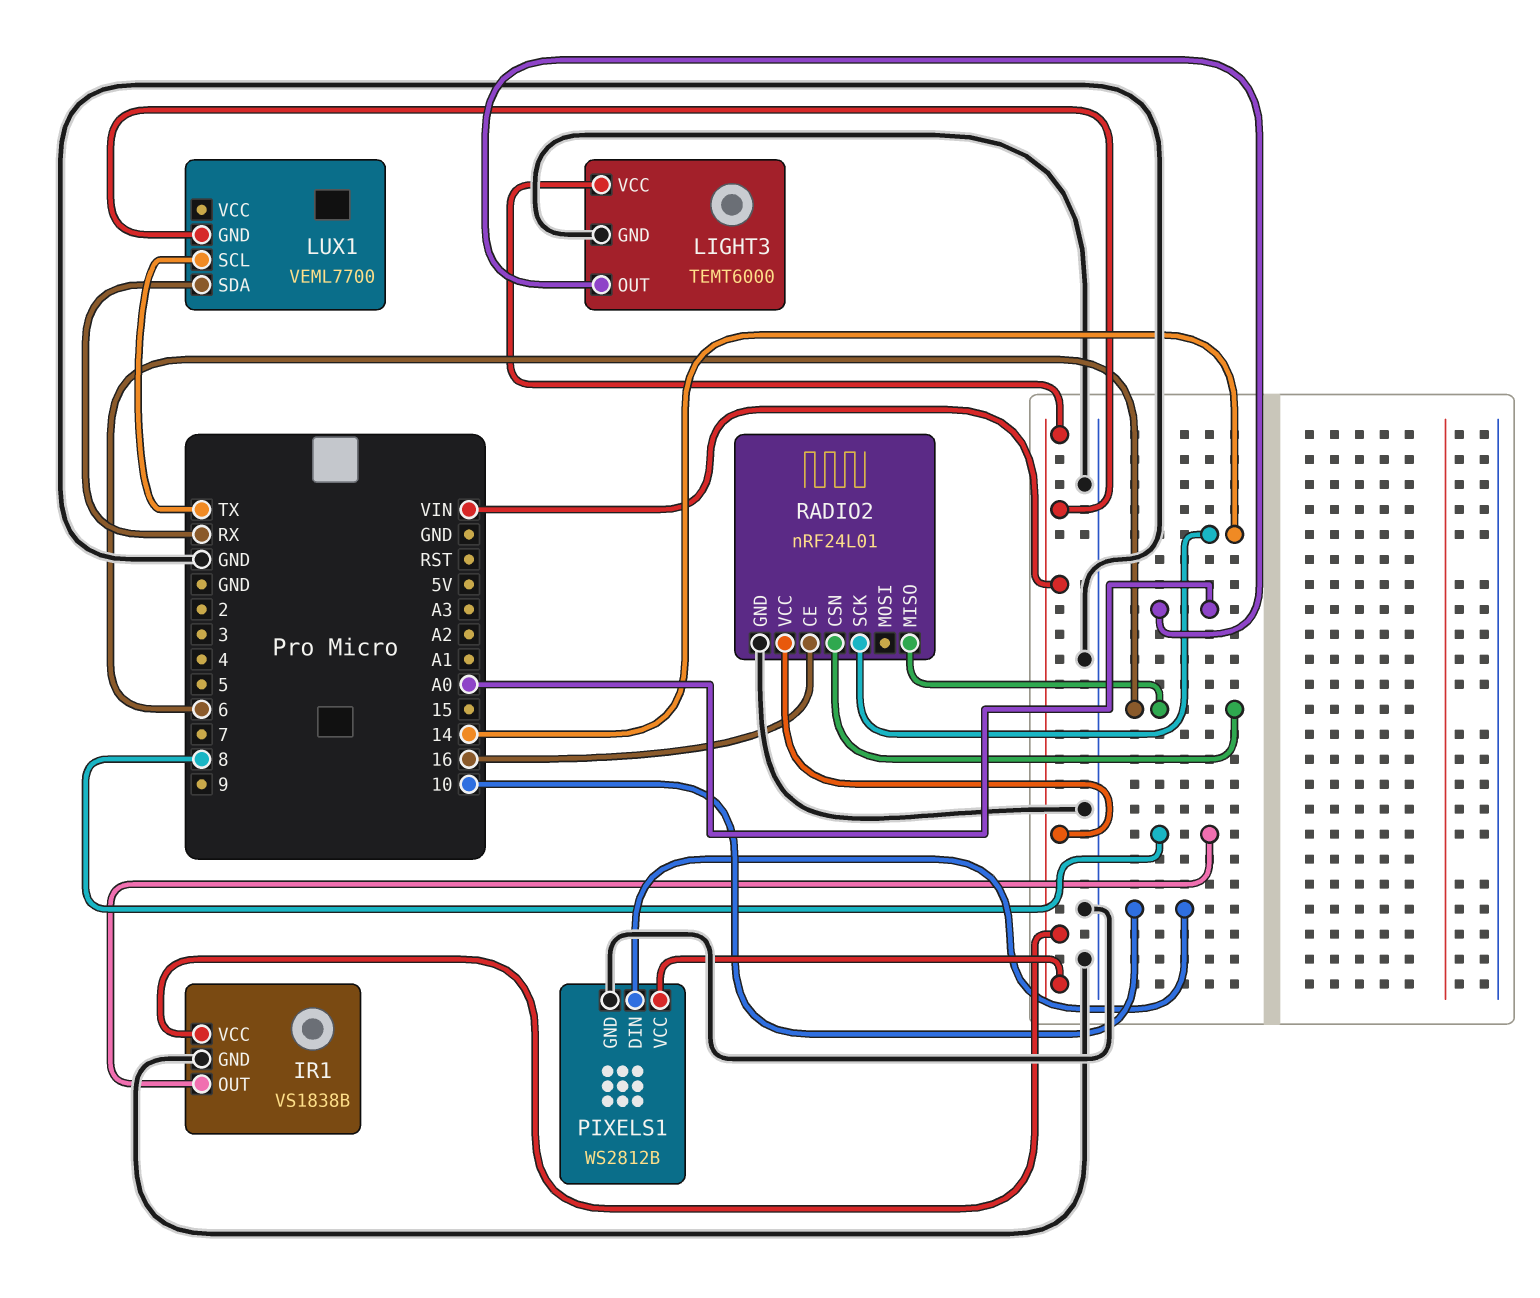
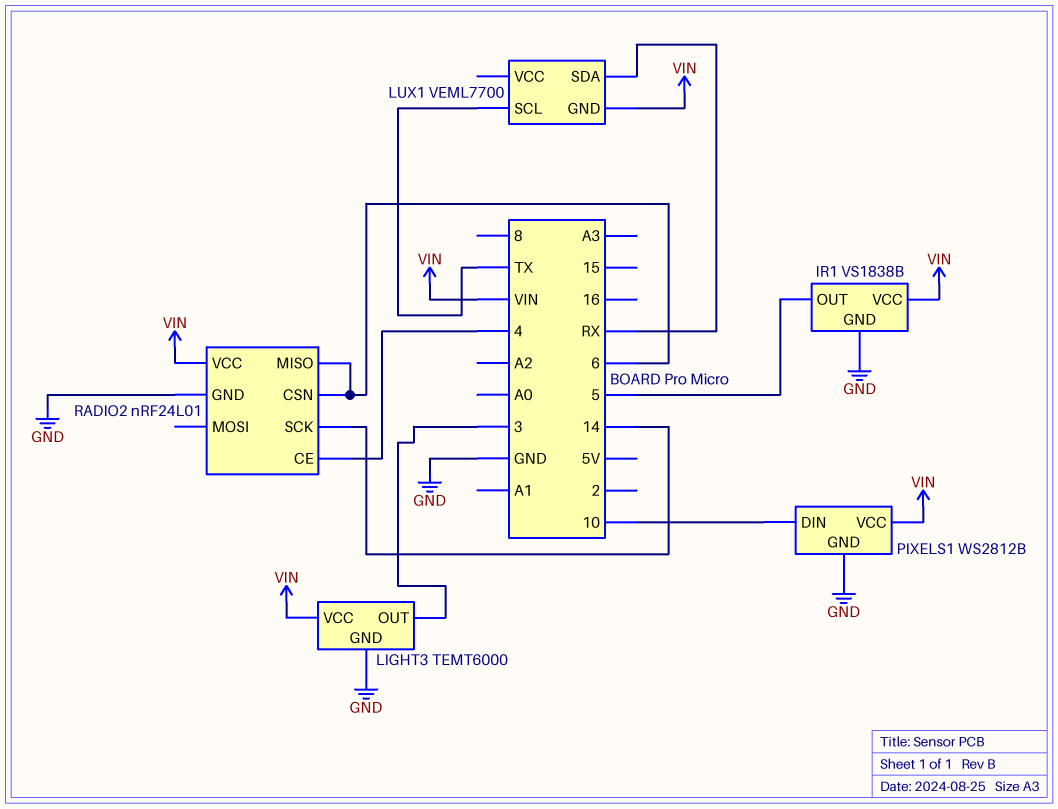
IR1 pin OUT: 8 -> 5
LIGHT3 pin OUT: A0 -> 3
RADIO2 pin CE: 16 -> 4

